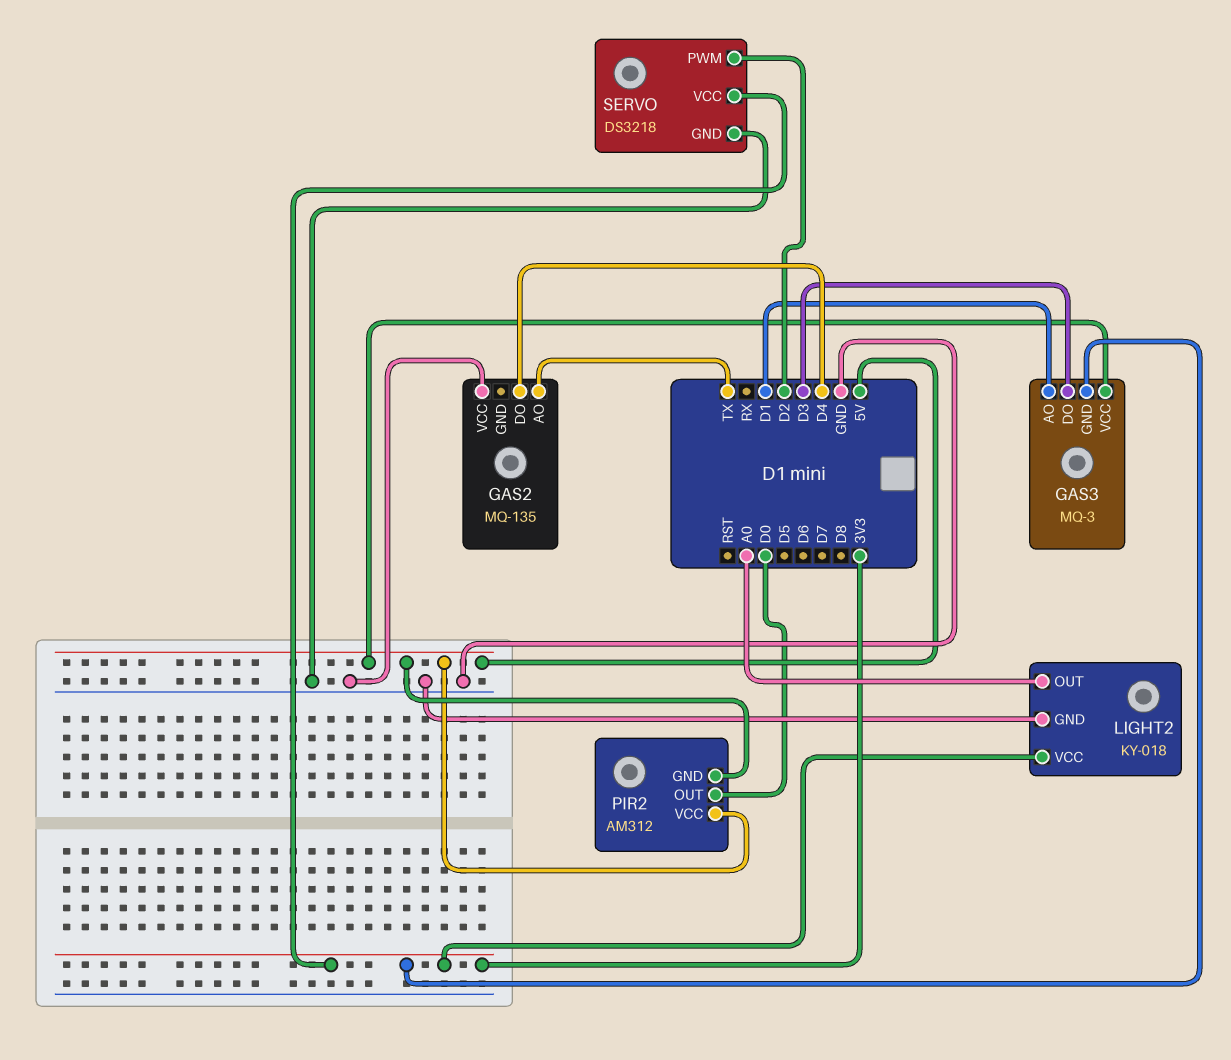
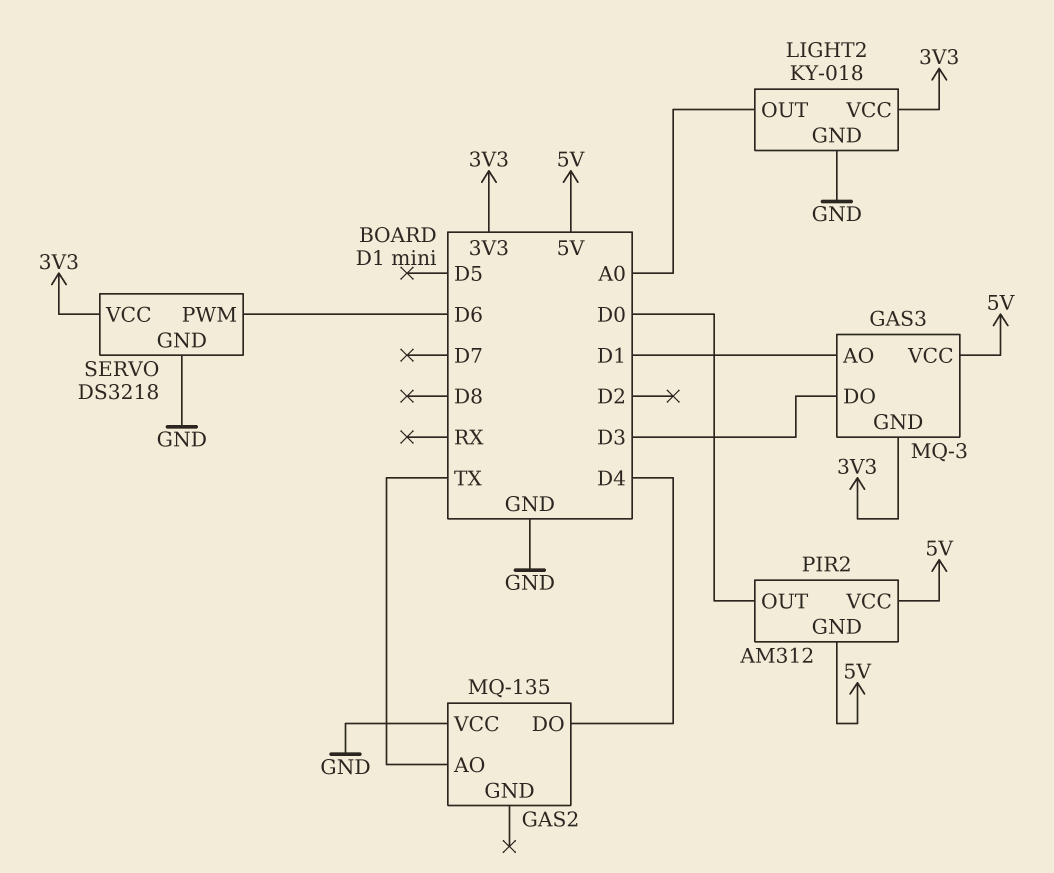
SERVO pin PWM: D2 -> D6

